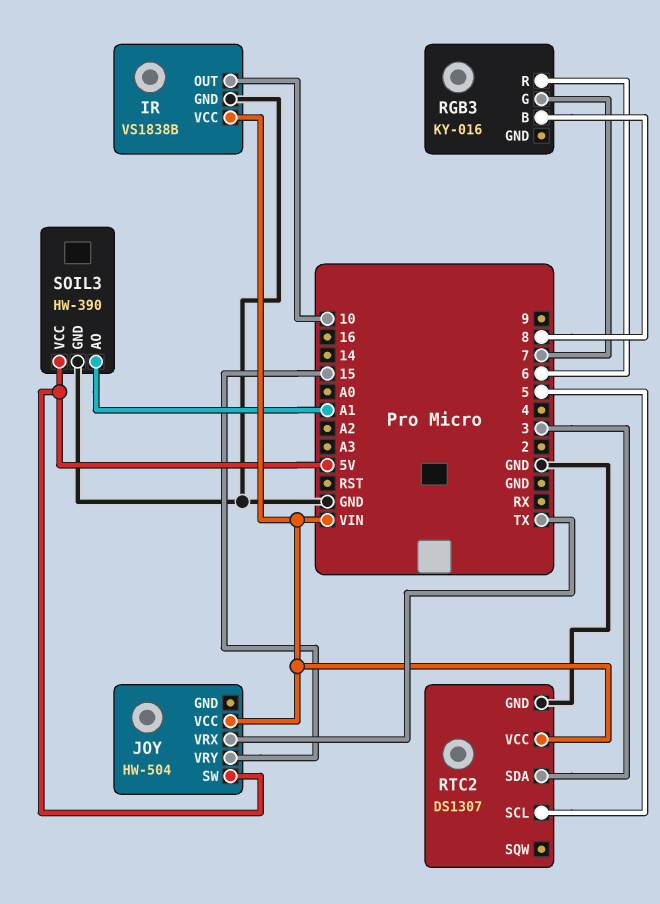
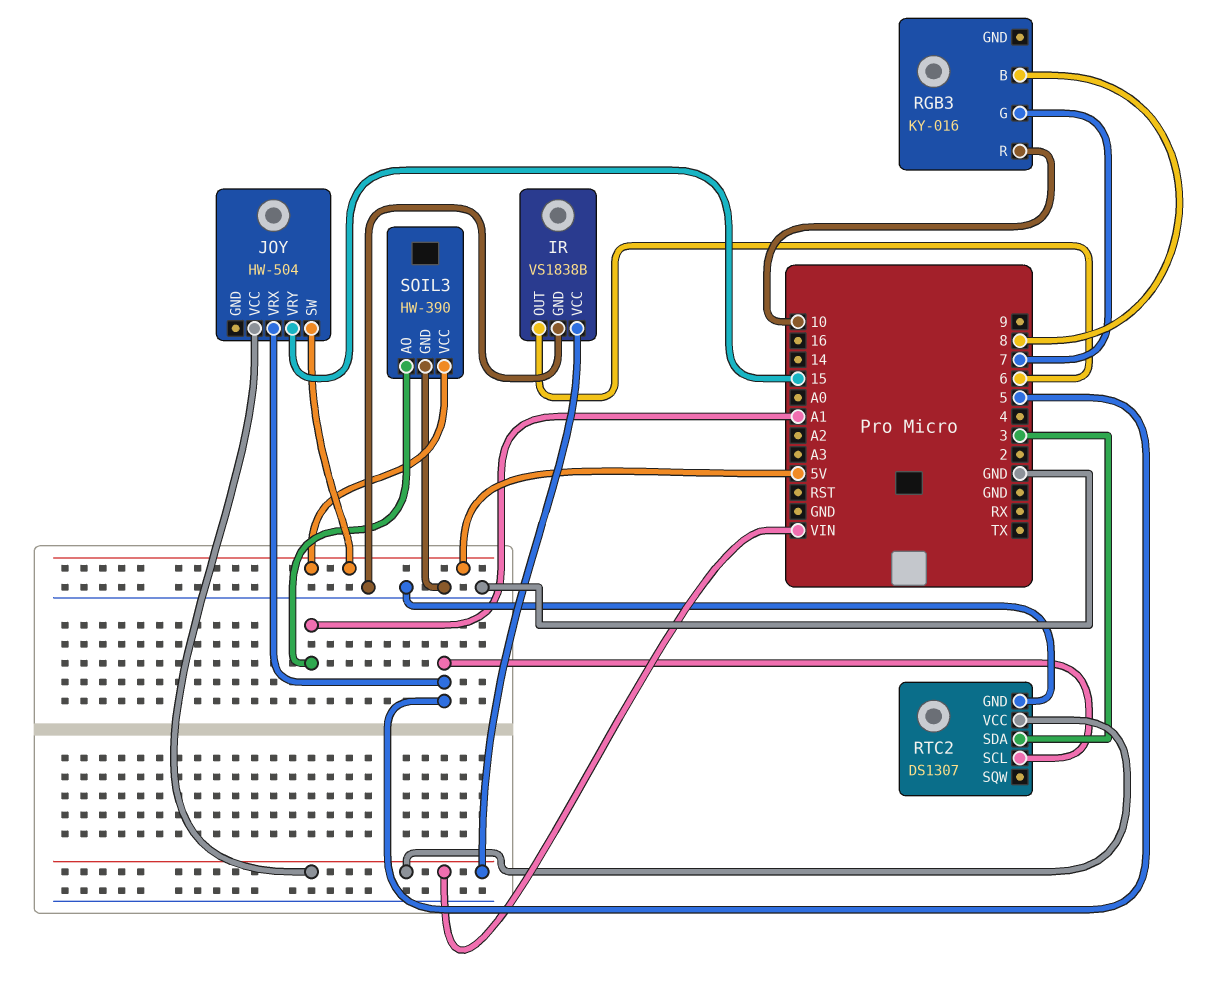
IR pin OUT: 10 -> 6
JOY pin VRX: TX -> 5
RGB3 pin R: 6 -> 10

